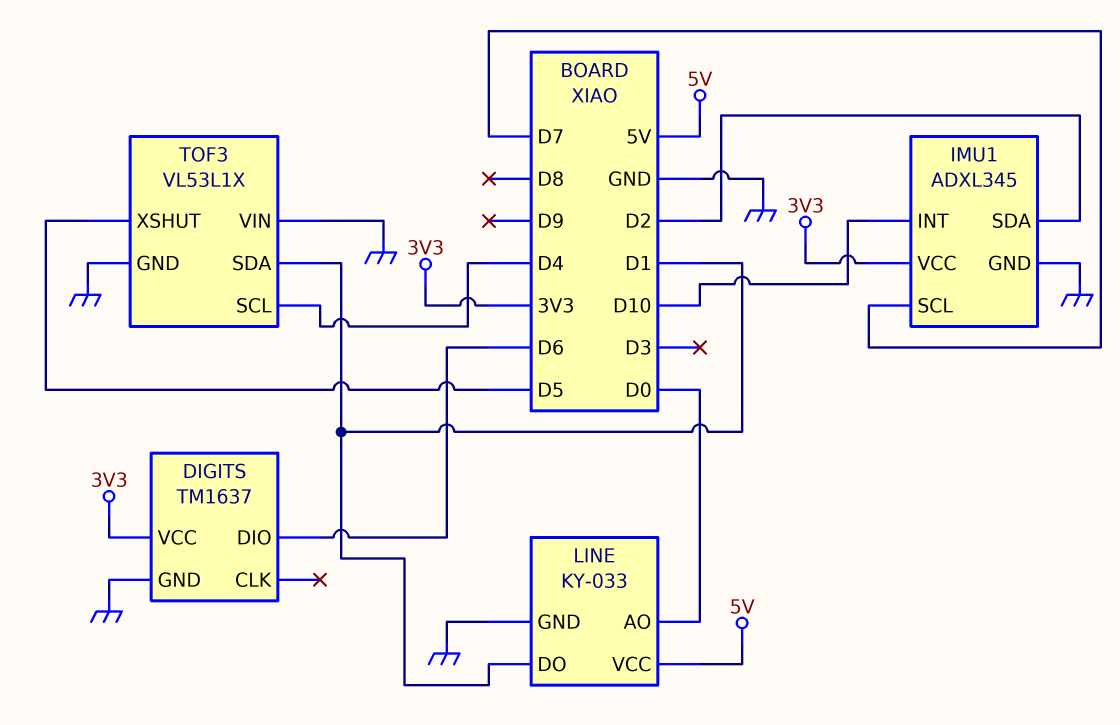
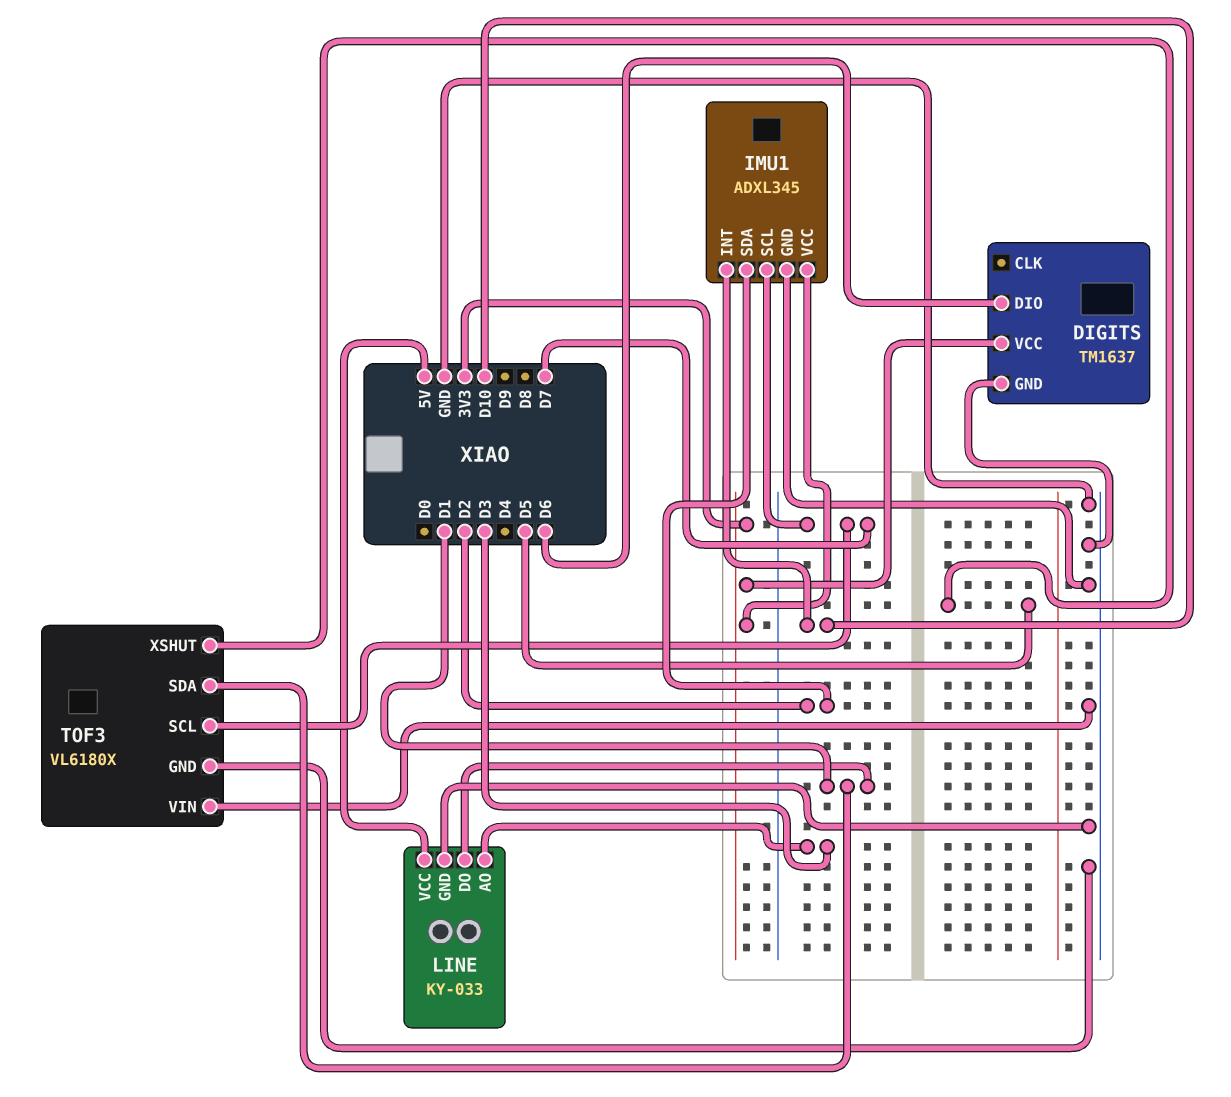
LINE pin AO: D0 -> D3
TOF3: VL53L1X -> VL6180X
TOF3 pin SCL: D4 -> D7

